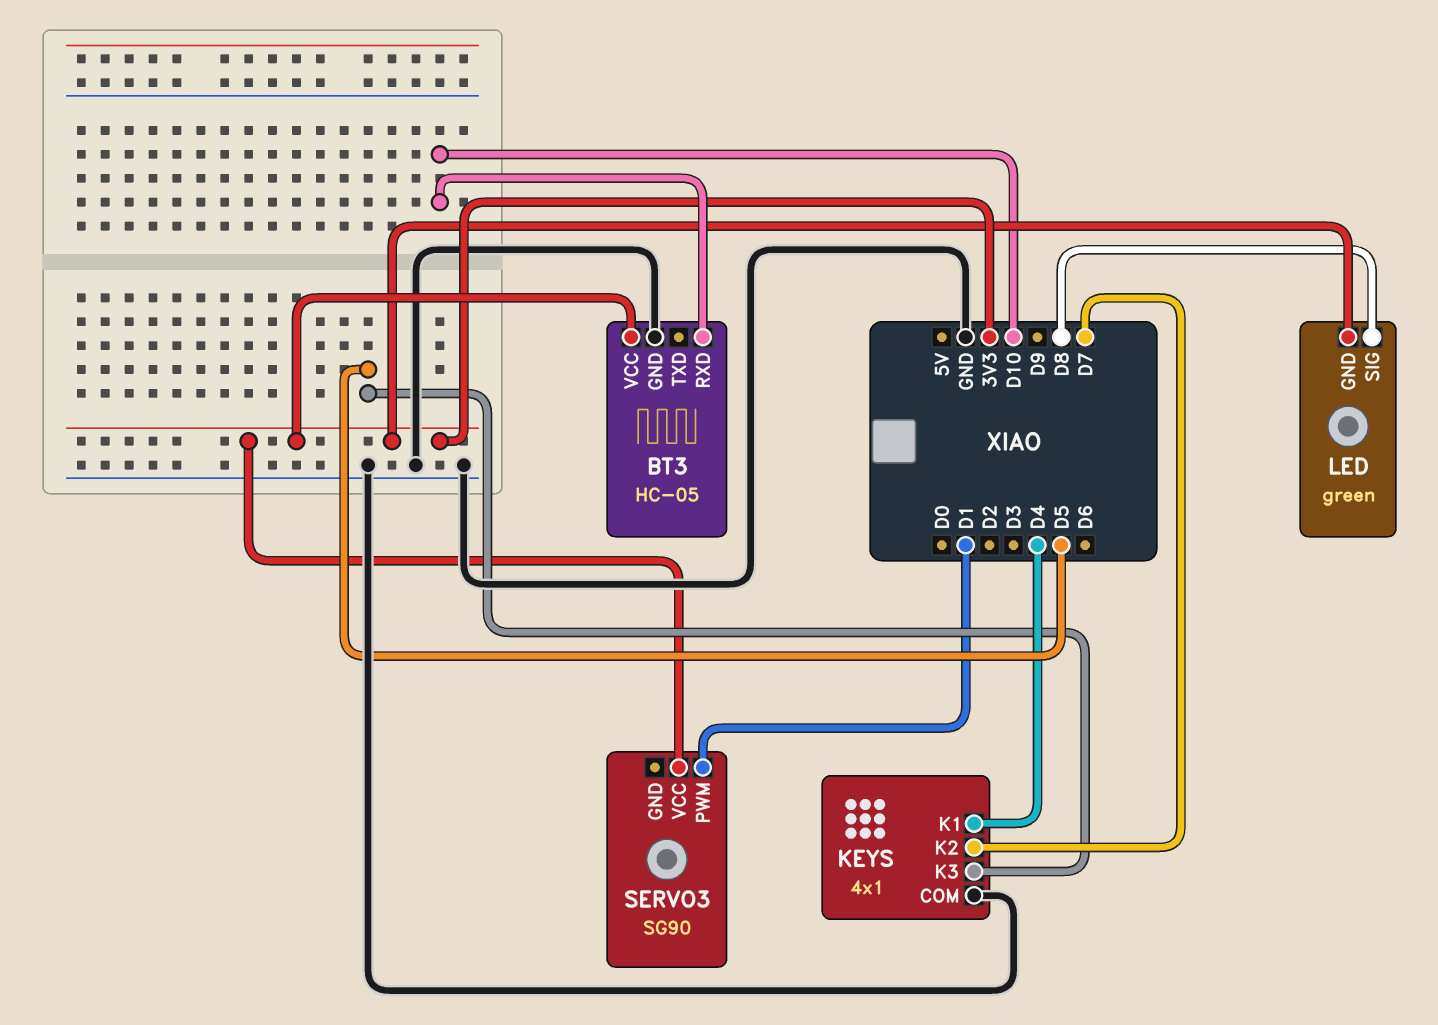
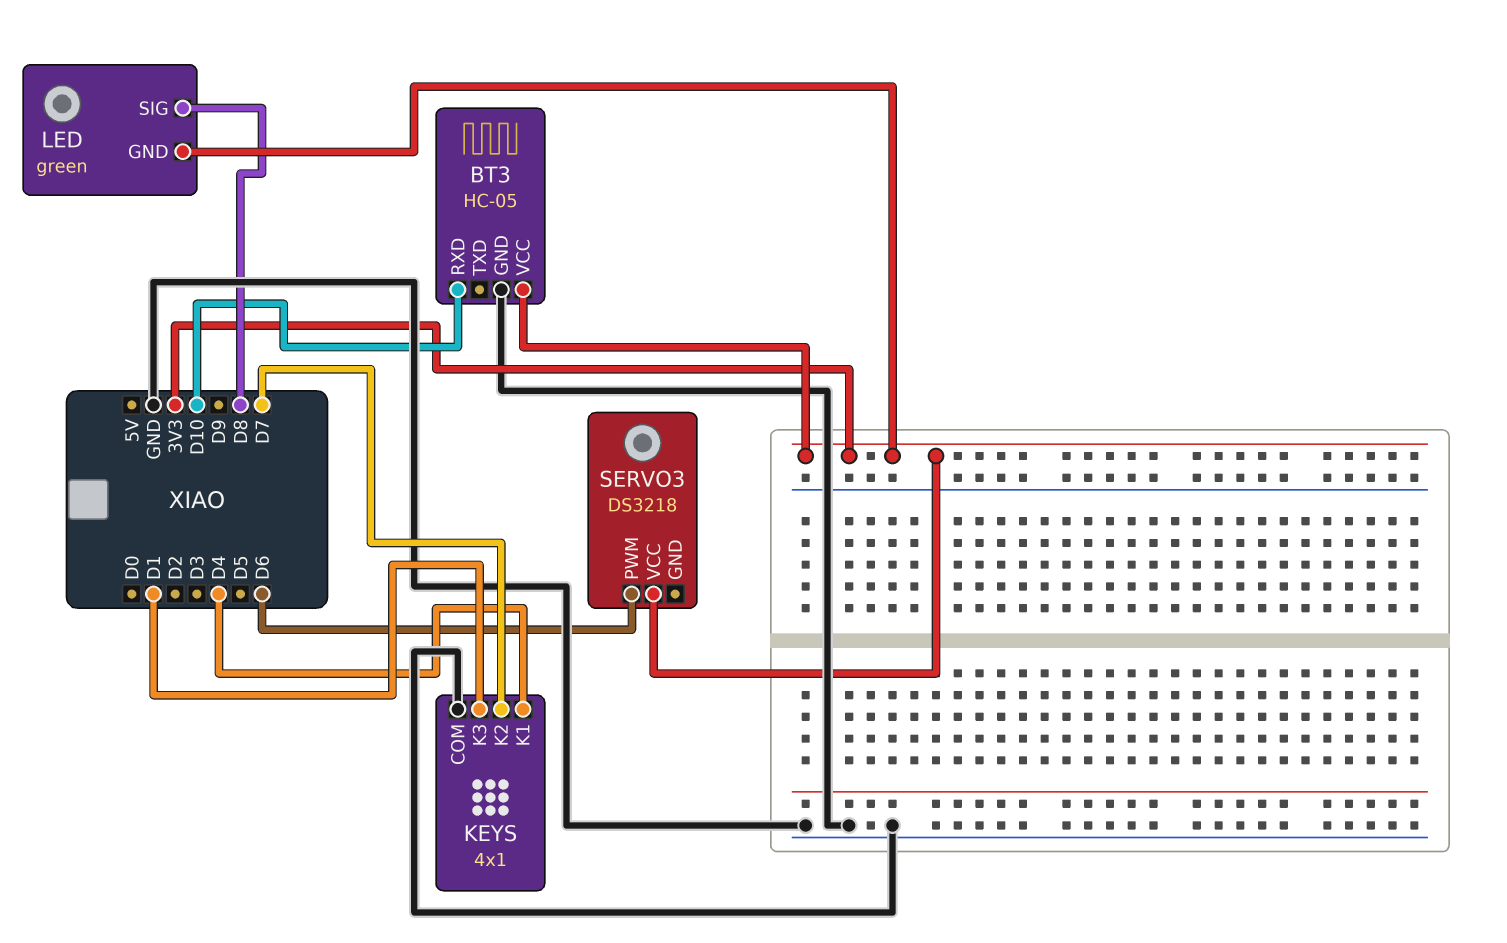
KEYS pin K3: D5 -> D1
SERVO3: SG90 -> DS3218
SERVO3 pin PWM: D1 -> D6

